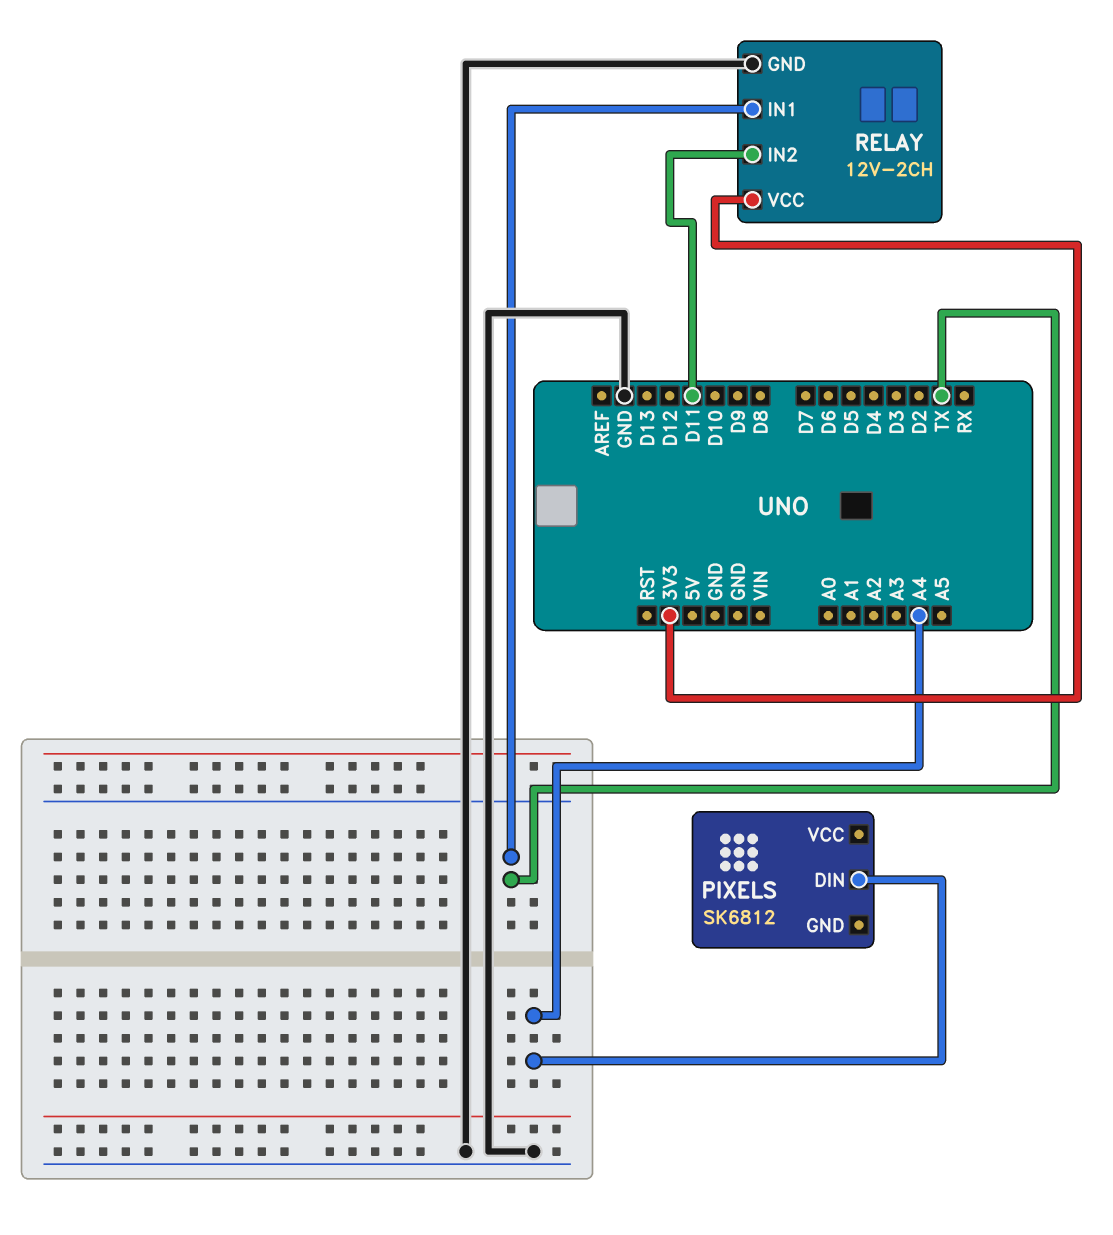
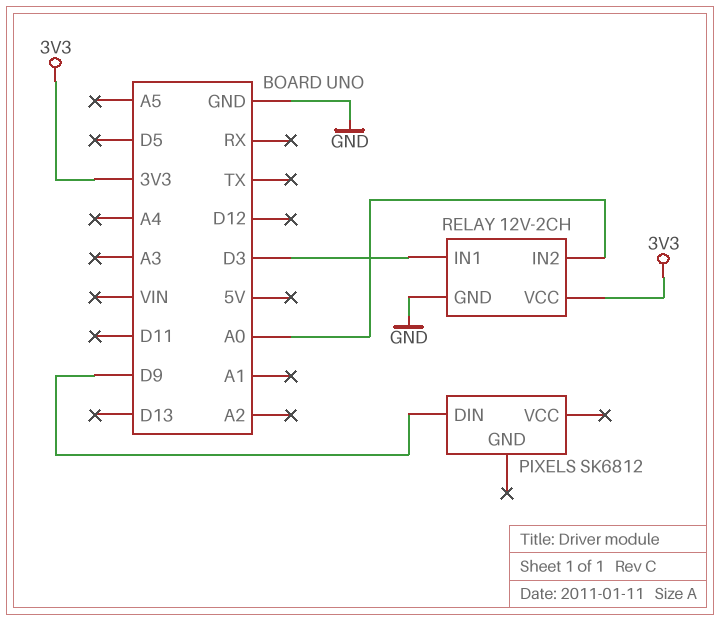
PIXELS pin DIN: A4 -> D9
RELAY pin IN1: TX -> D3
RELAY pin IN2: D11 -> A0

